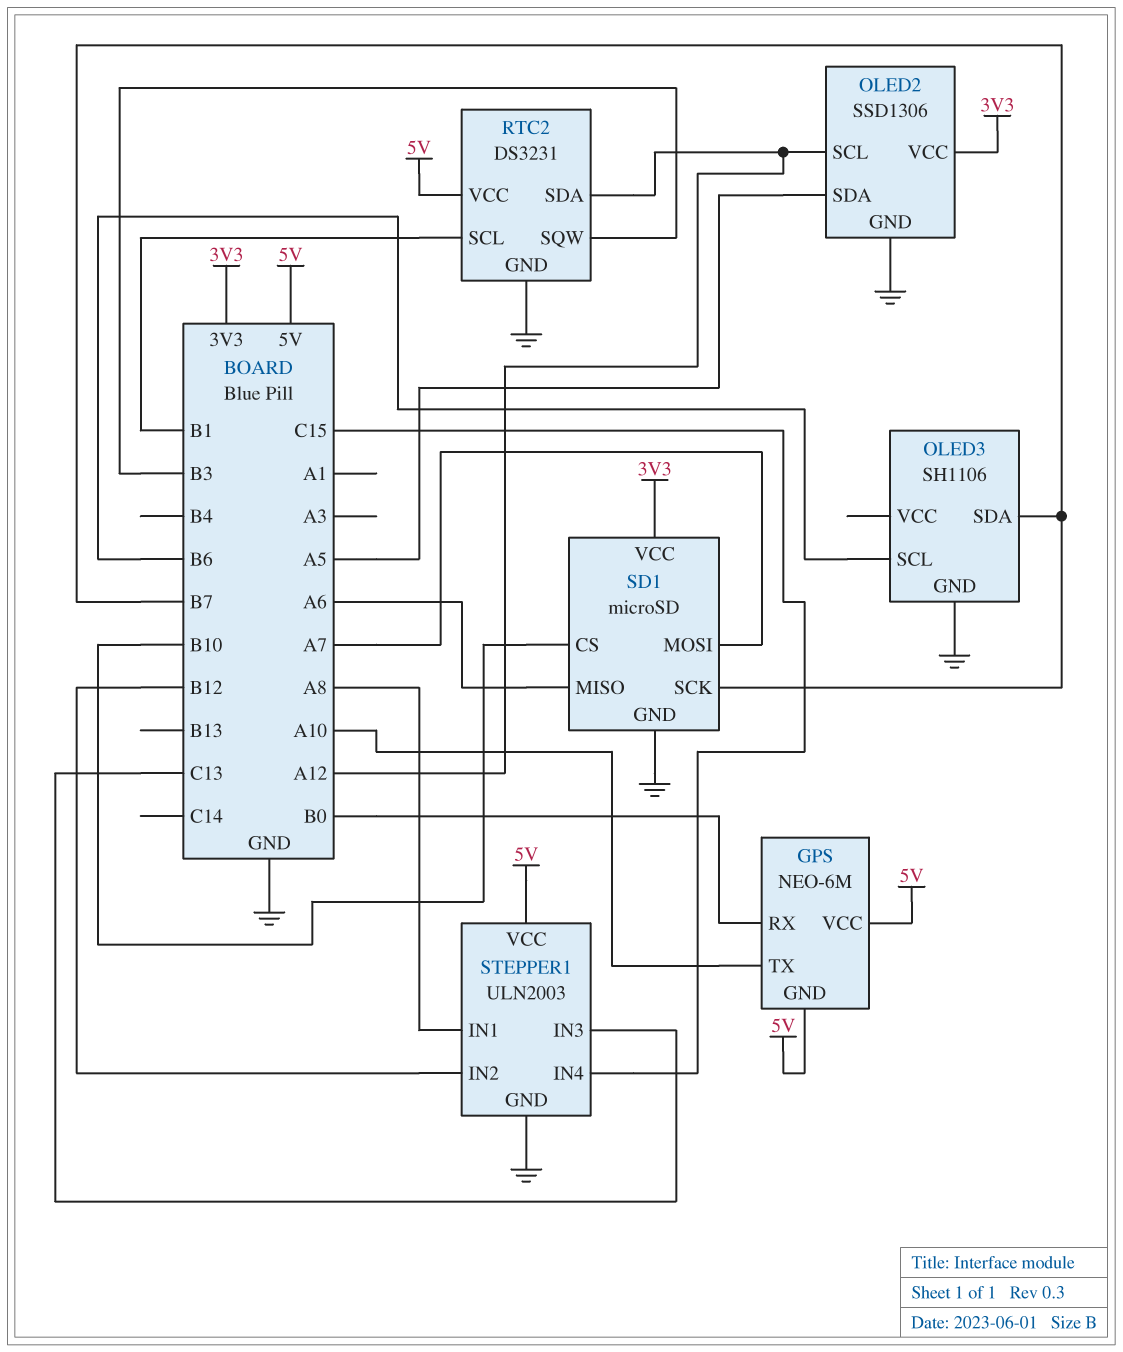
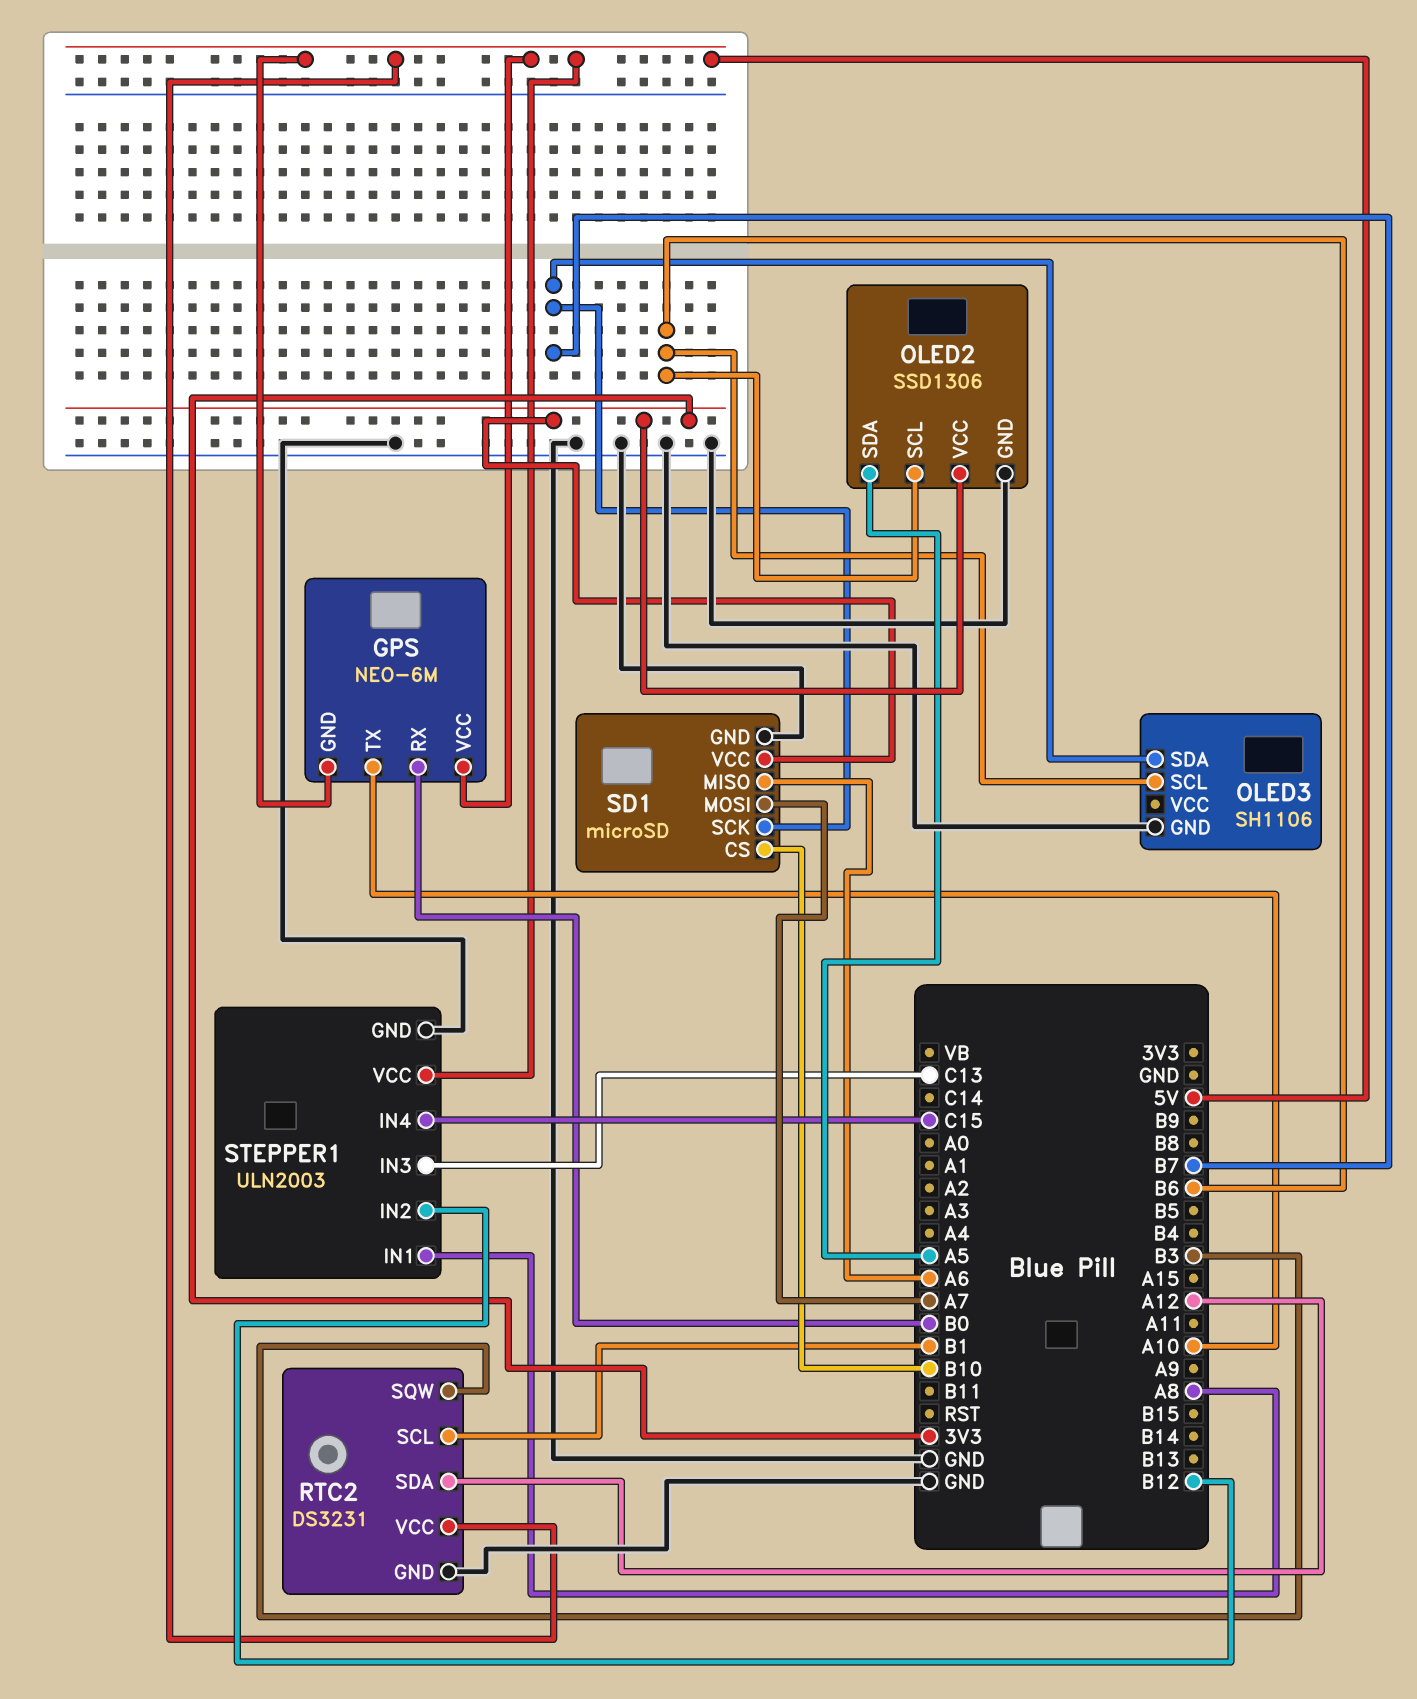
OLED2 pin SCL: A12 -> B6

